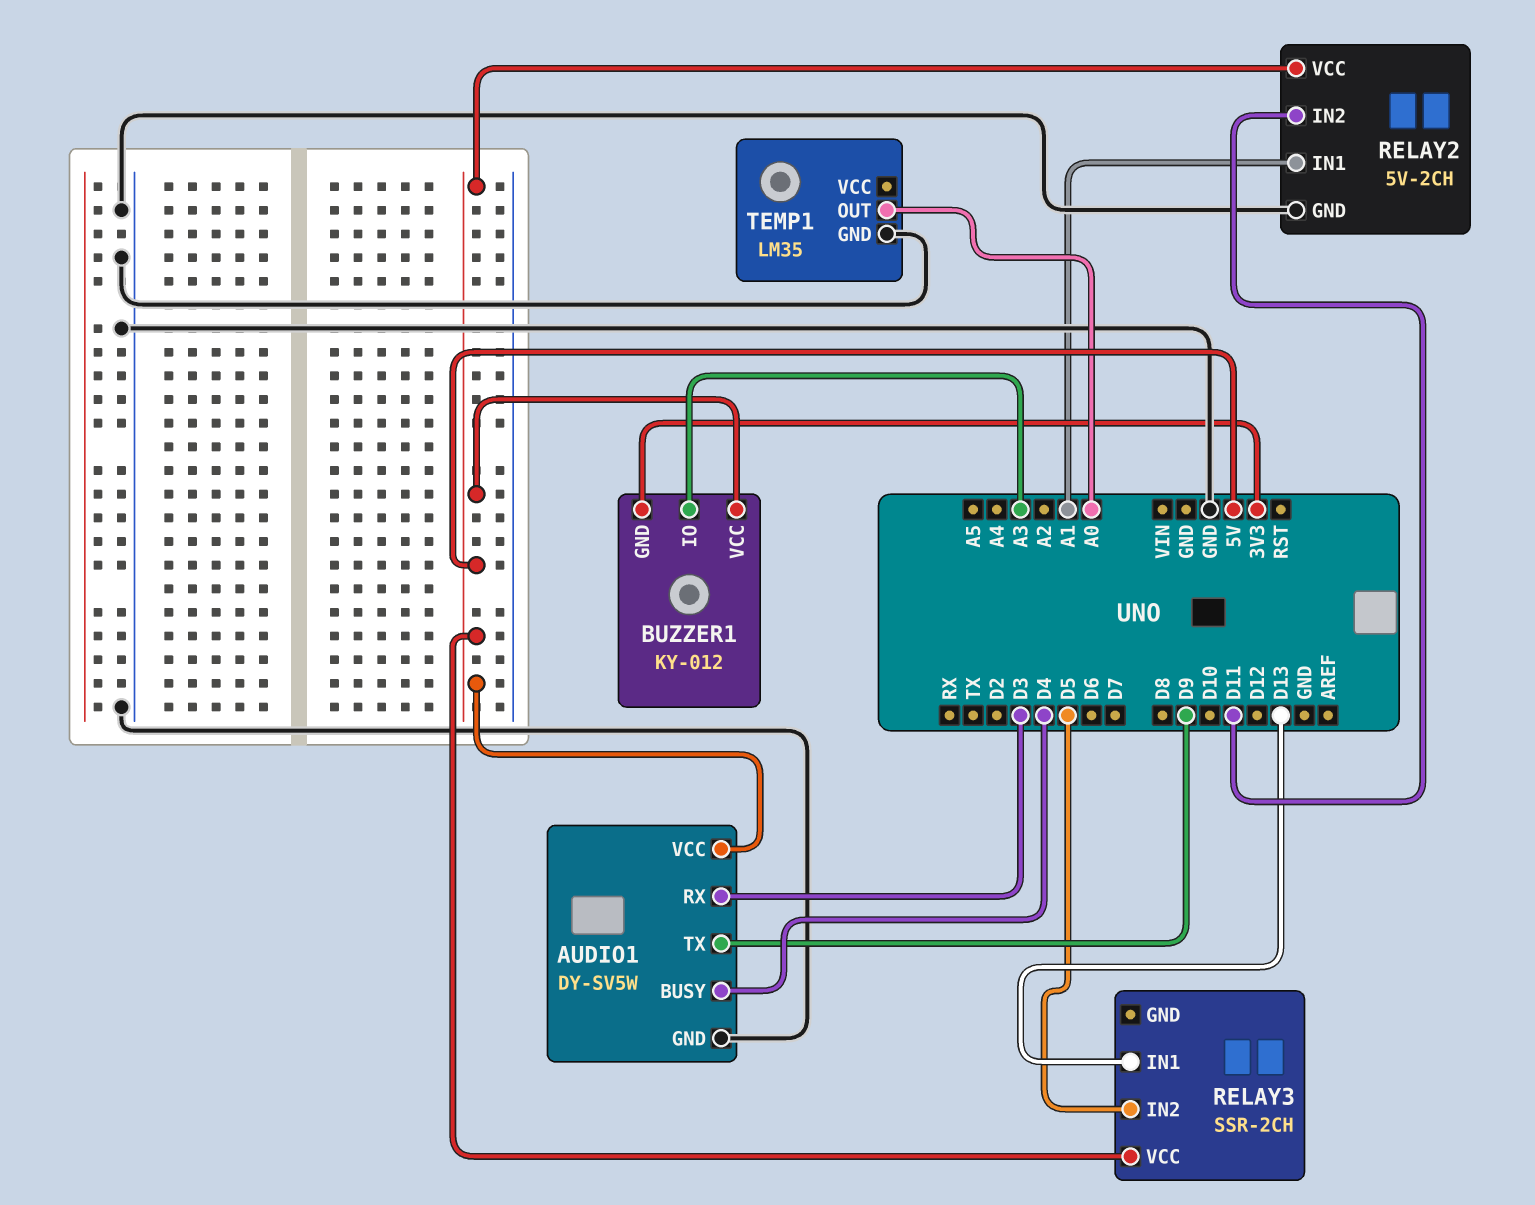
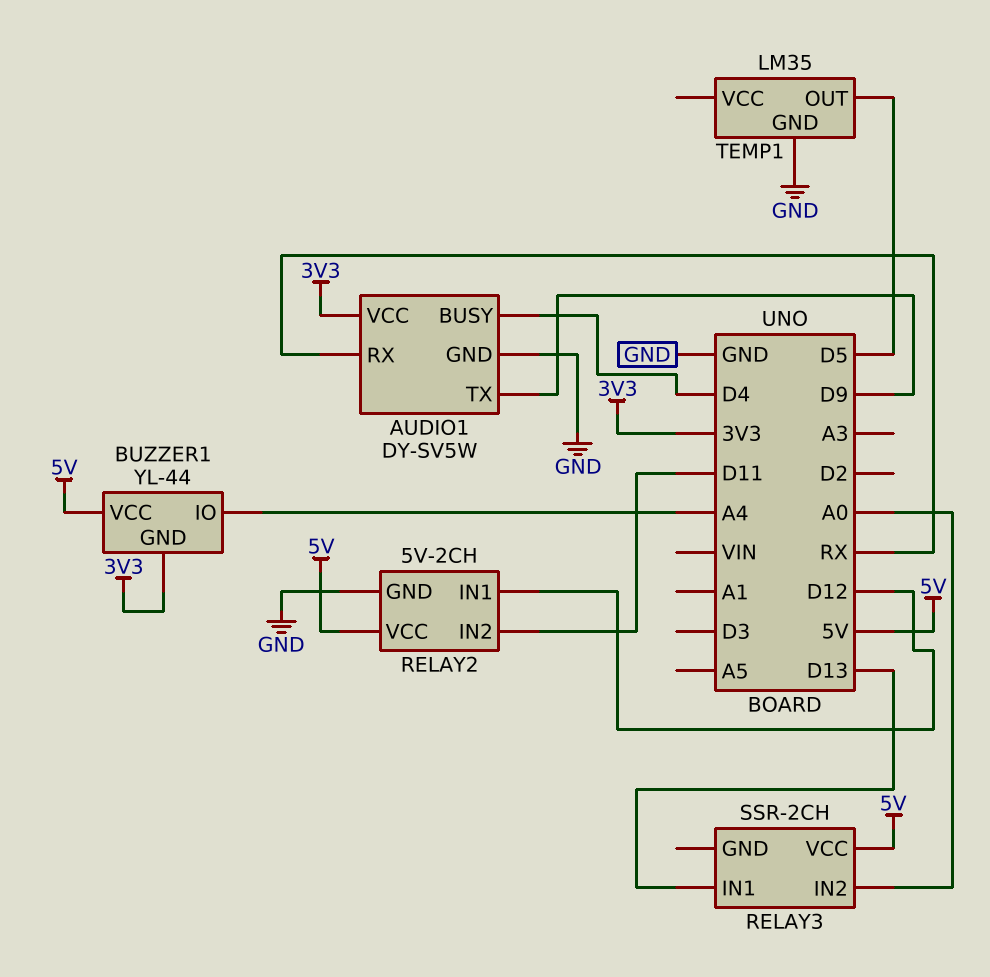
AUDIO1 pin RX: D3 -> RX
AUDIO1 pin VCC: 5V -> 3V3
BUZZER1: KY-012 -> YL-44
BUZZER1 pin IO: A3 -> A4
RELAY2 pin IN1: A1 -> D12
RELAY3 pin IN2: D5 -> A0
TEMP1 pin OUT: A0 -> D5

